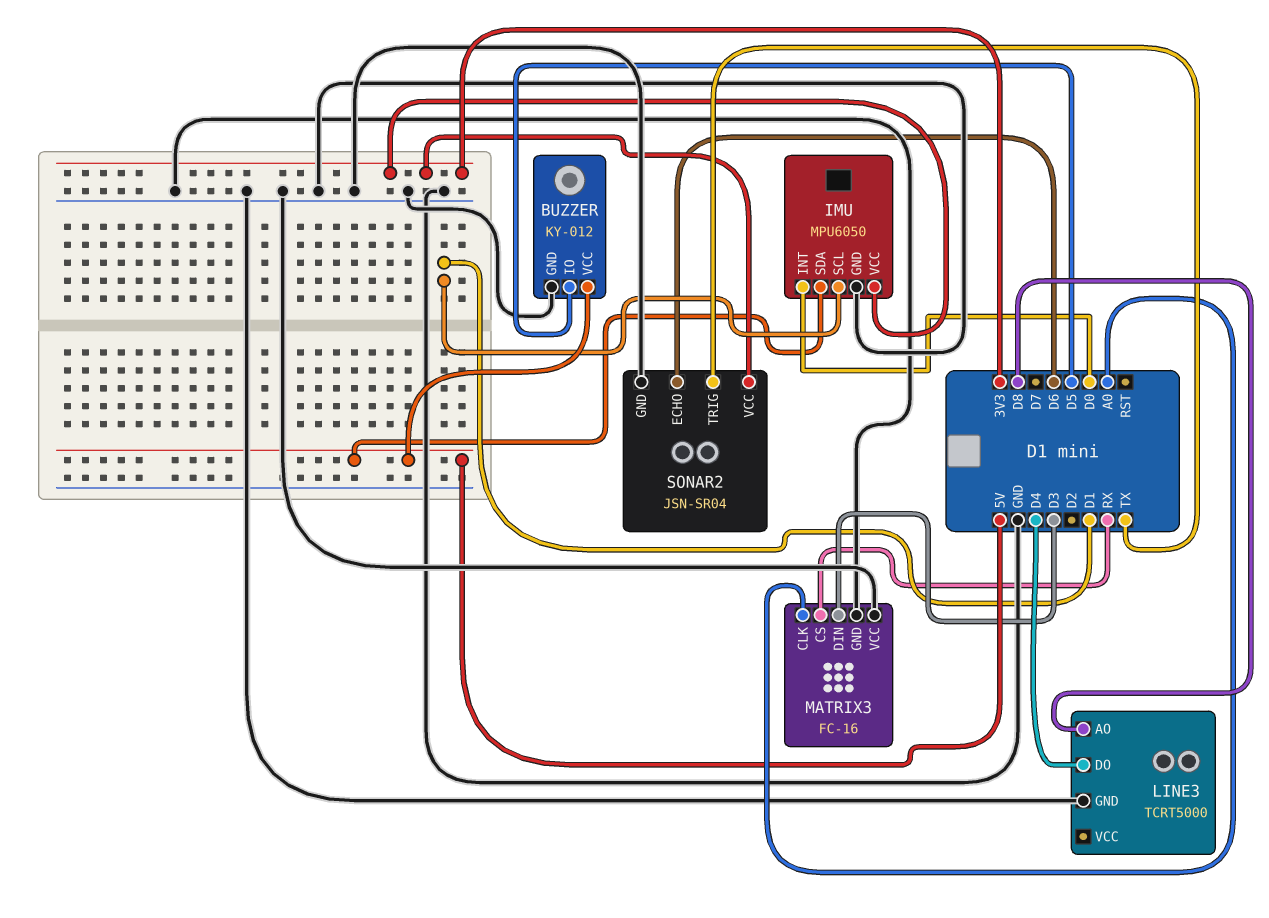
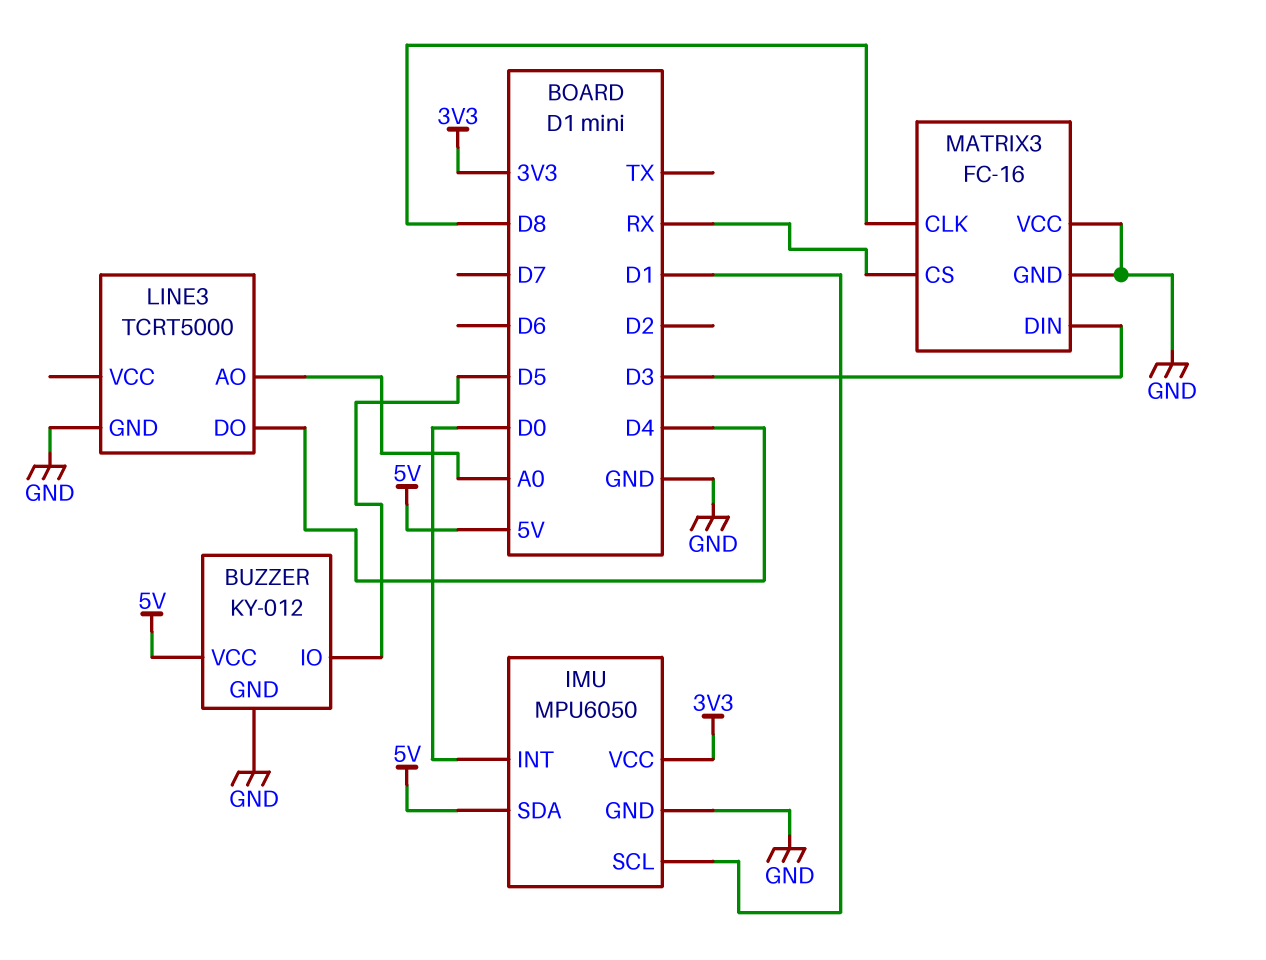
LINE3 pin AO: D8 -> A0
MATRIX3 pin CLK: A0 -> D8
SONAR2: JSN-SR04 -> none
SONAR2 pin ECHO: D6 -> none
SONAR2 pin GND: GND -> none
SONAR2 pin TRIG: TX -> none
SONAR2 pin VCC: 3V3 -> none

